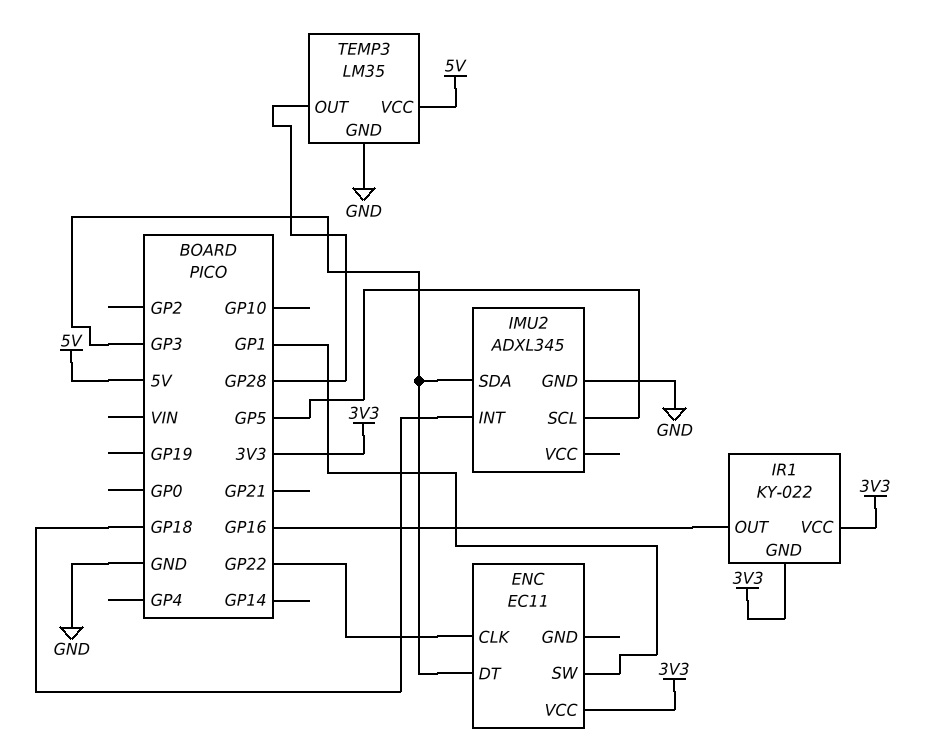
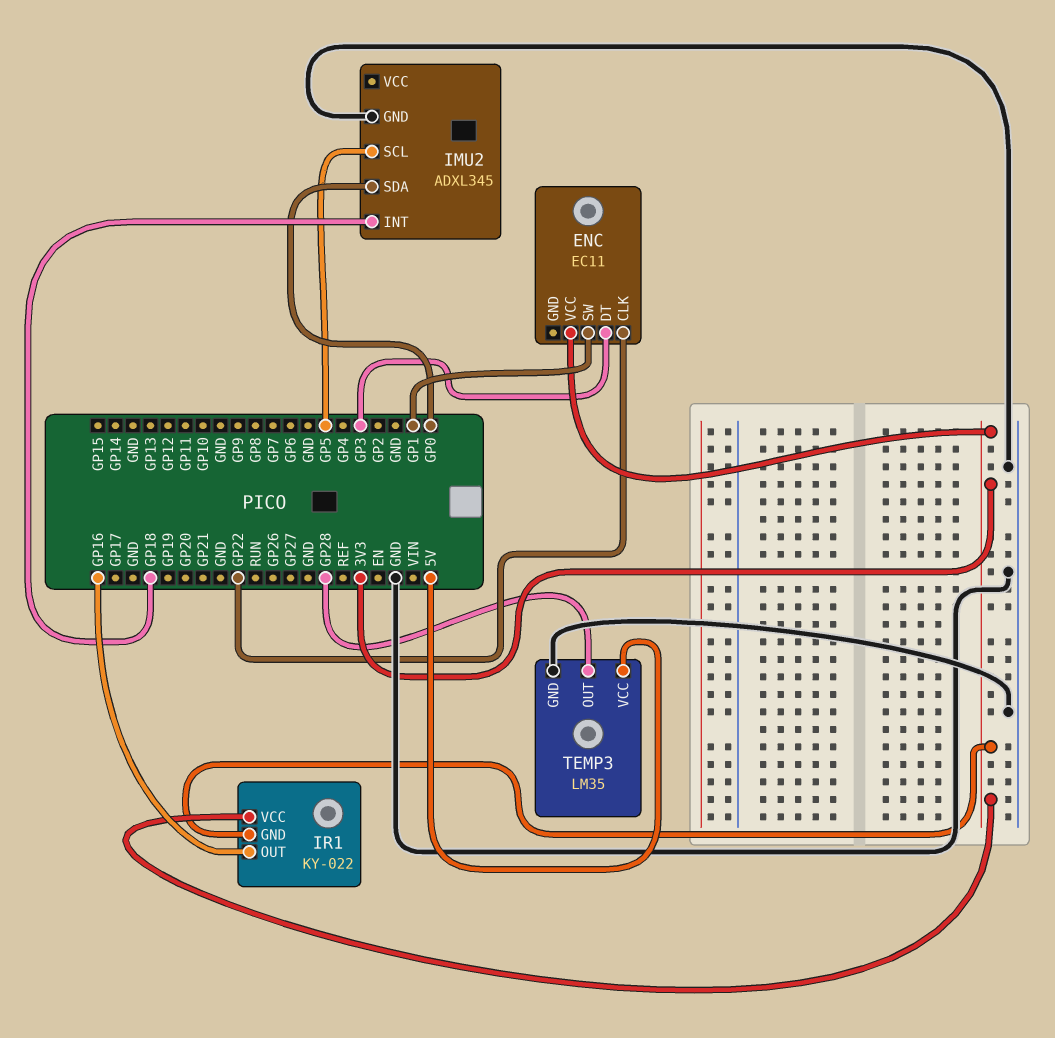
IMU2 pin SDA: GP3 -> GP0

